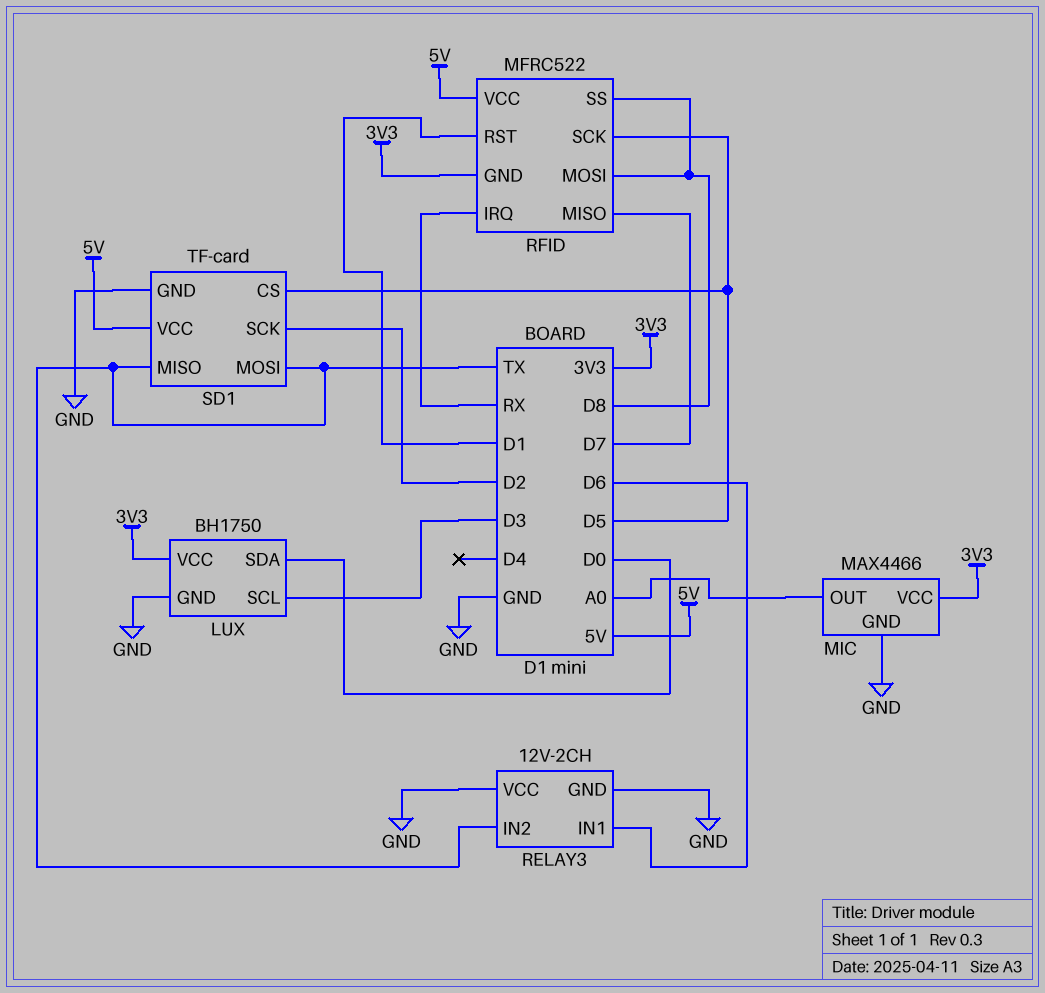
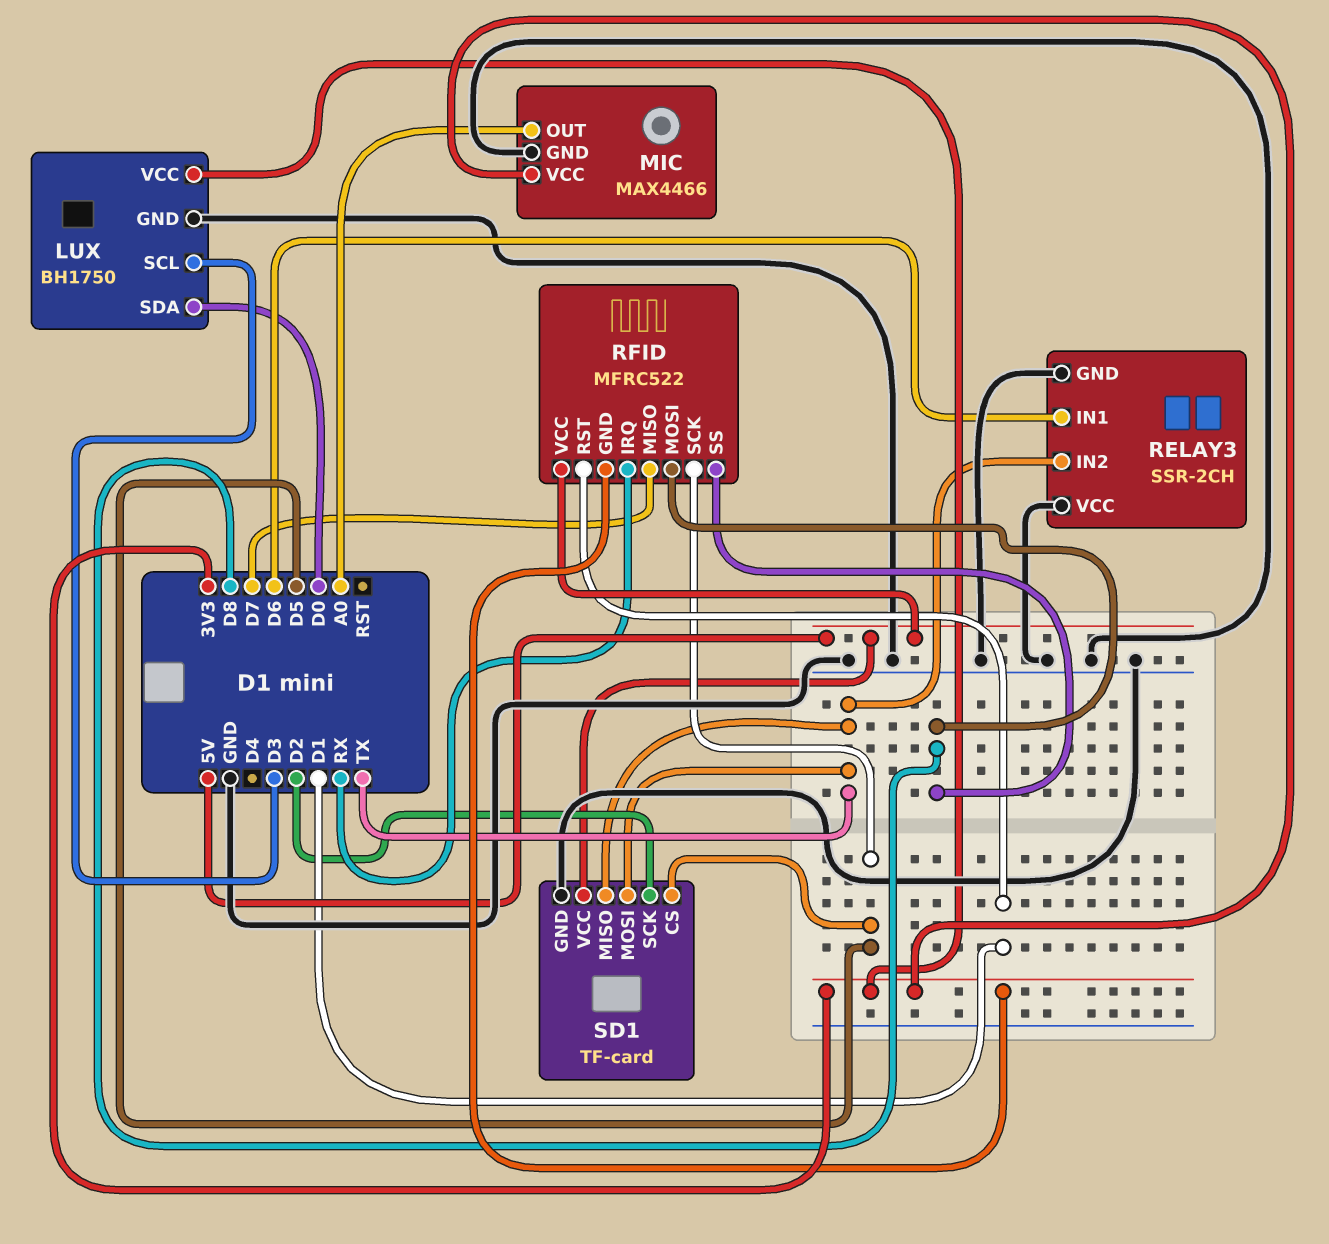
RELAY3: 12V-2CH -> SSR-2CH

